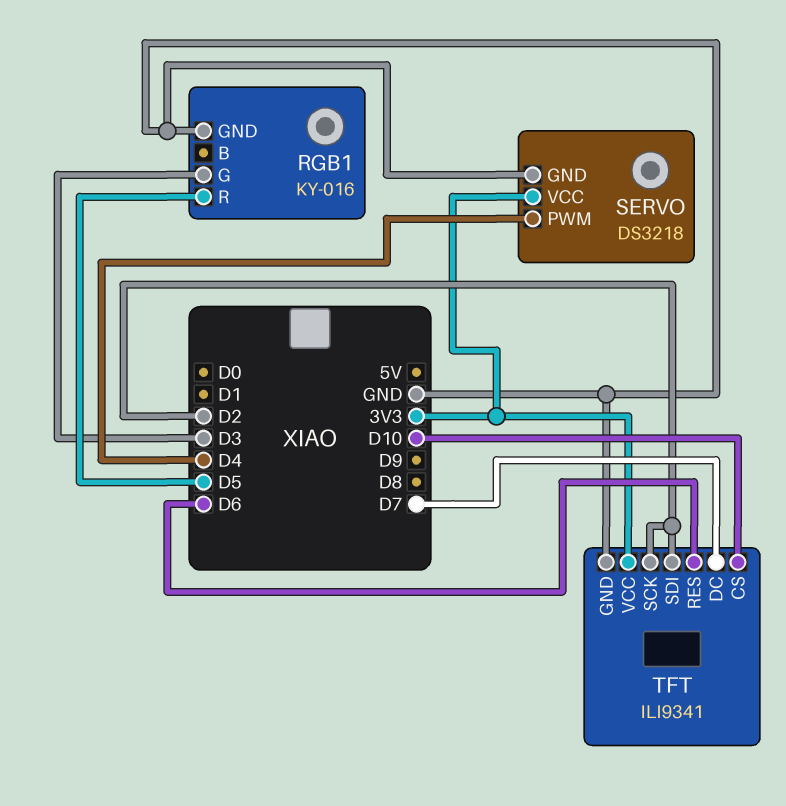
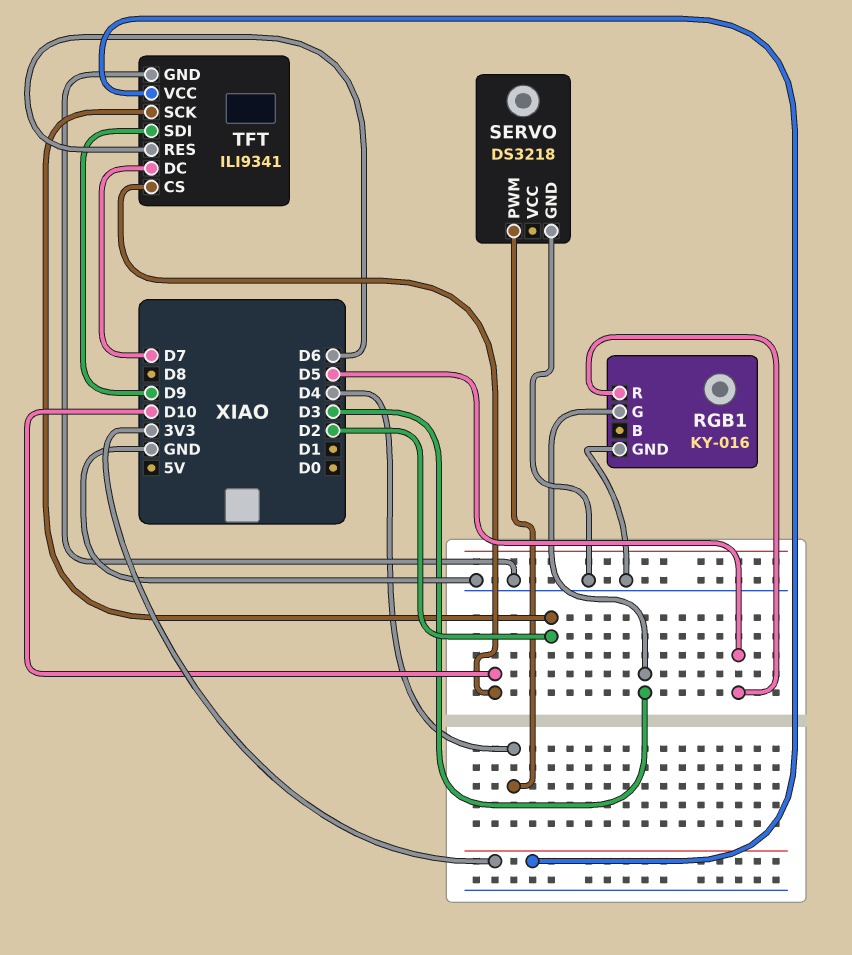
SERVO pin VCC: 3V3 -> none
TFT pin SDI: D2 -> D9

